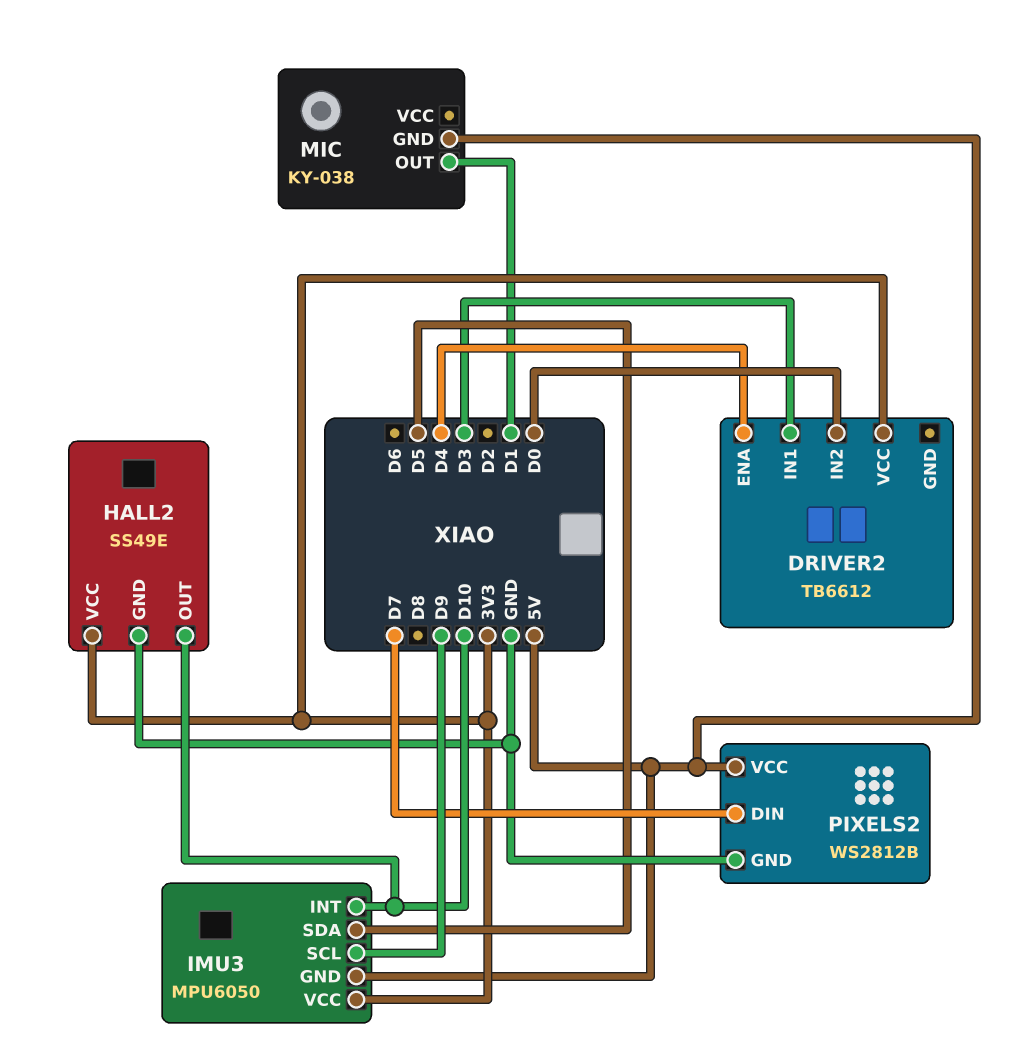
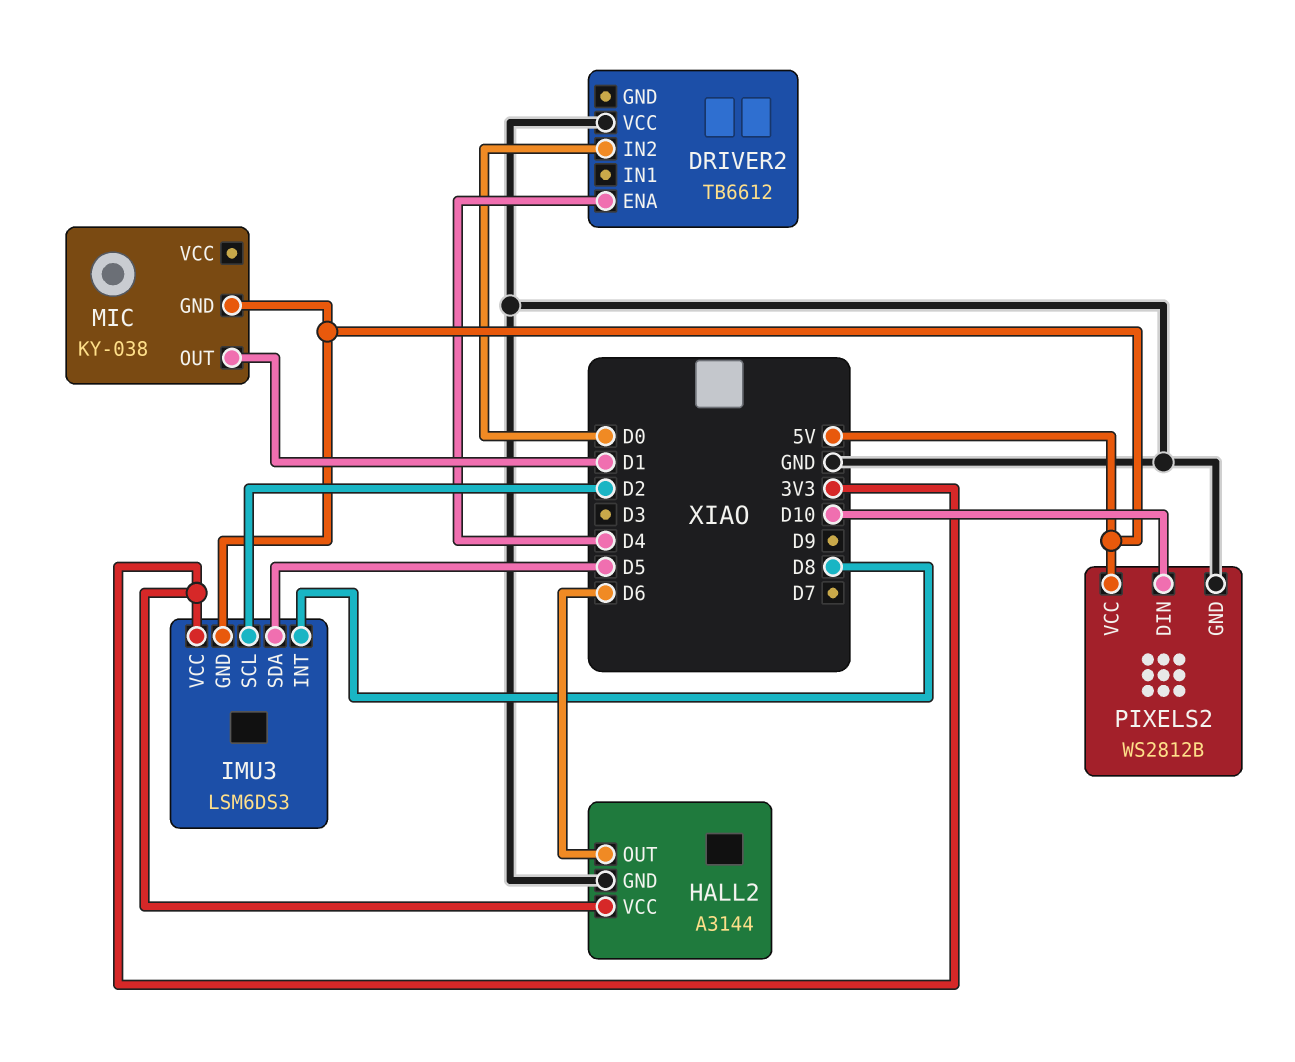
DRIVER2 pin IN1: D3 -> none
DRIVER2 pin VCC: 3V3 -> GND
HALL2: SS49E -> A3144
HALL2 pin OUT: D10 -> D6
IMU3: MPU6050 -> LSM6DS3
IMU3 pin INT: D10 -> D8
IMU3 pin SCL: D9 -> D2
PIXELS2 pin DIN: D7 -> D10

